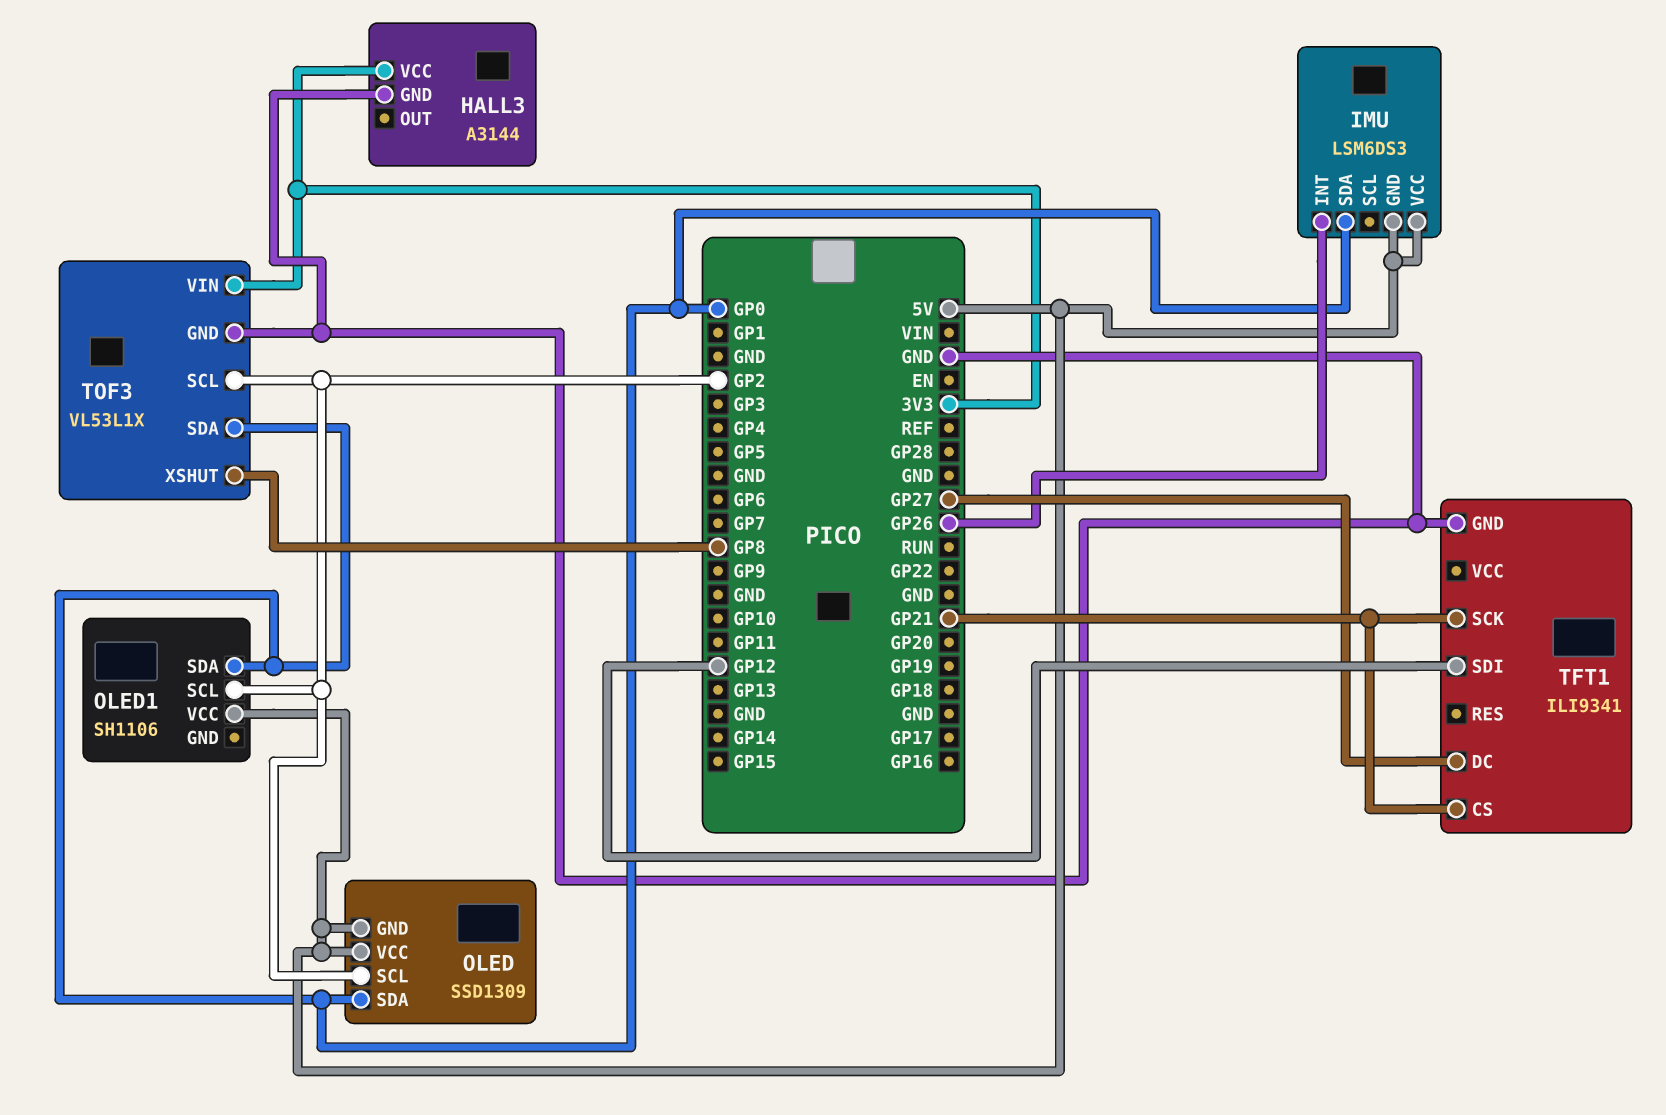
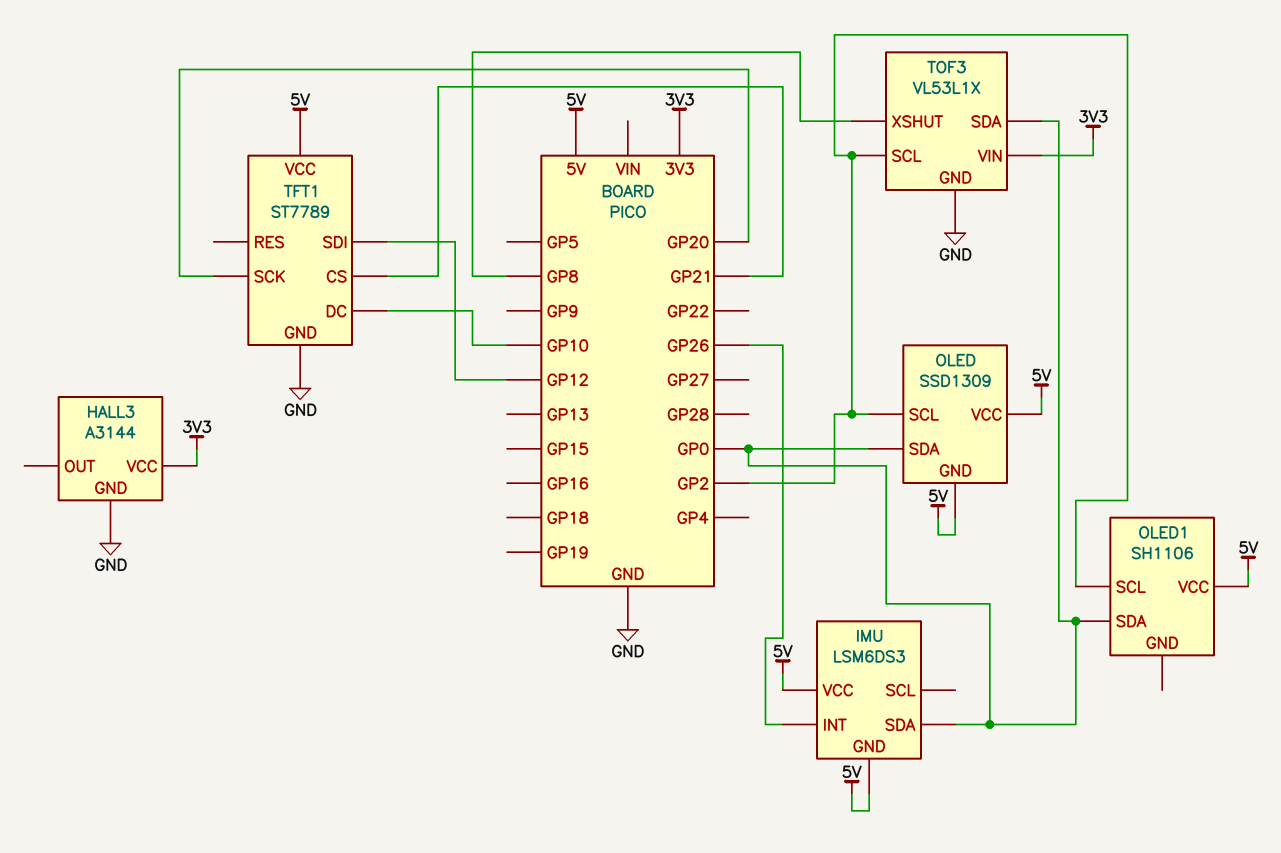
TFT1: ILI9341 -> ST7789
TFT1 pin DC: GP27 -> GP10
TFT1 pin SCK: GP21 -> GP20
TFT1 pin VCC: none -> 5V

